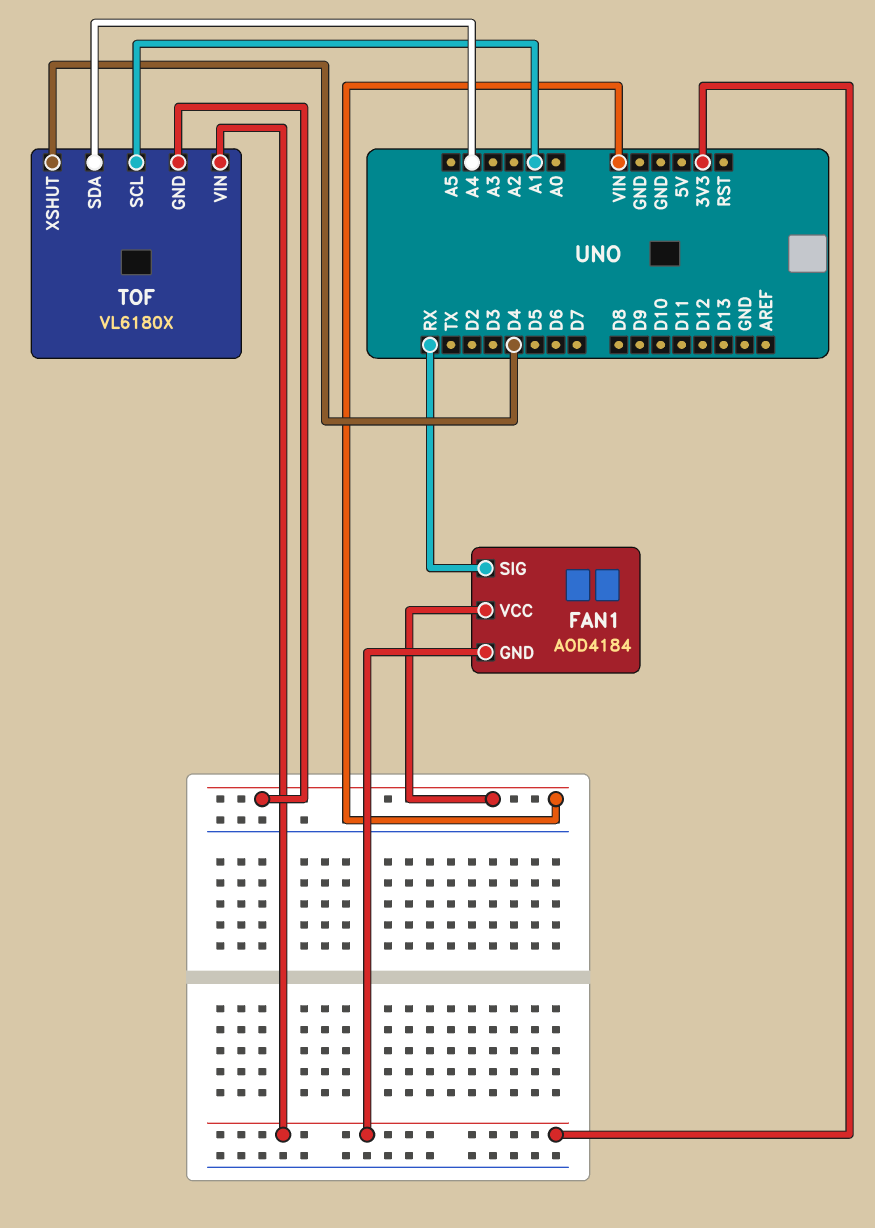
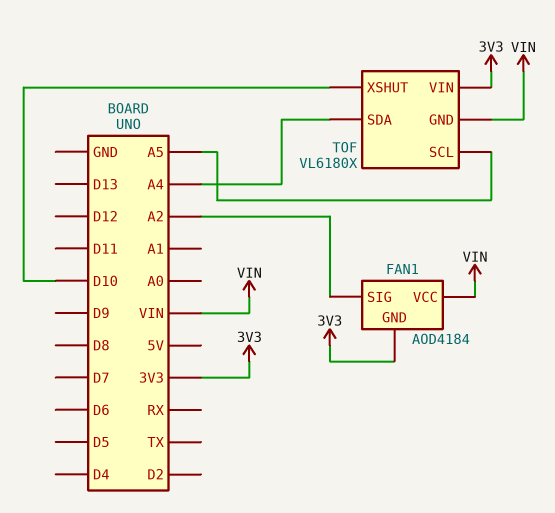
FAN1 pin SIG: RX -> A2
TOF pin SCL: A1 -> A5
TOF pin XSHUT: D4 -> D10

